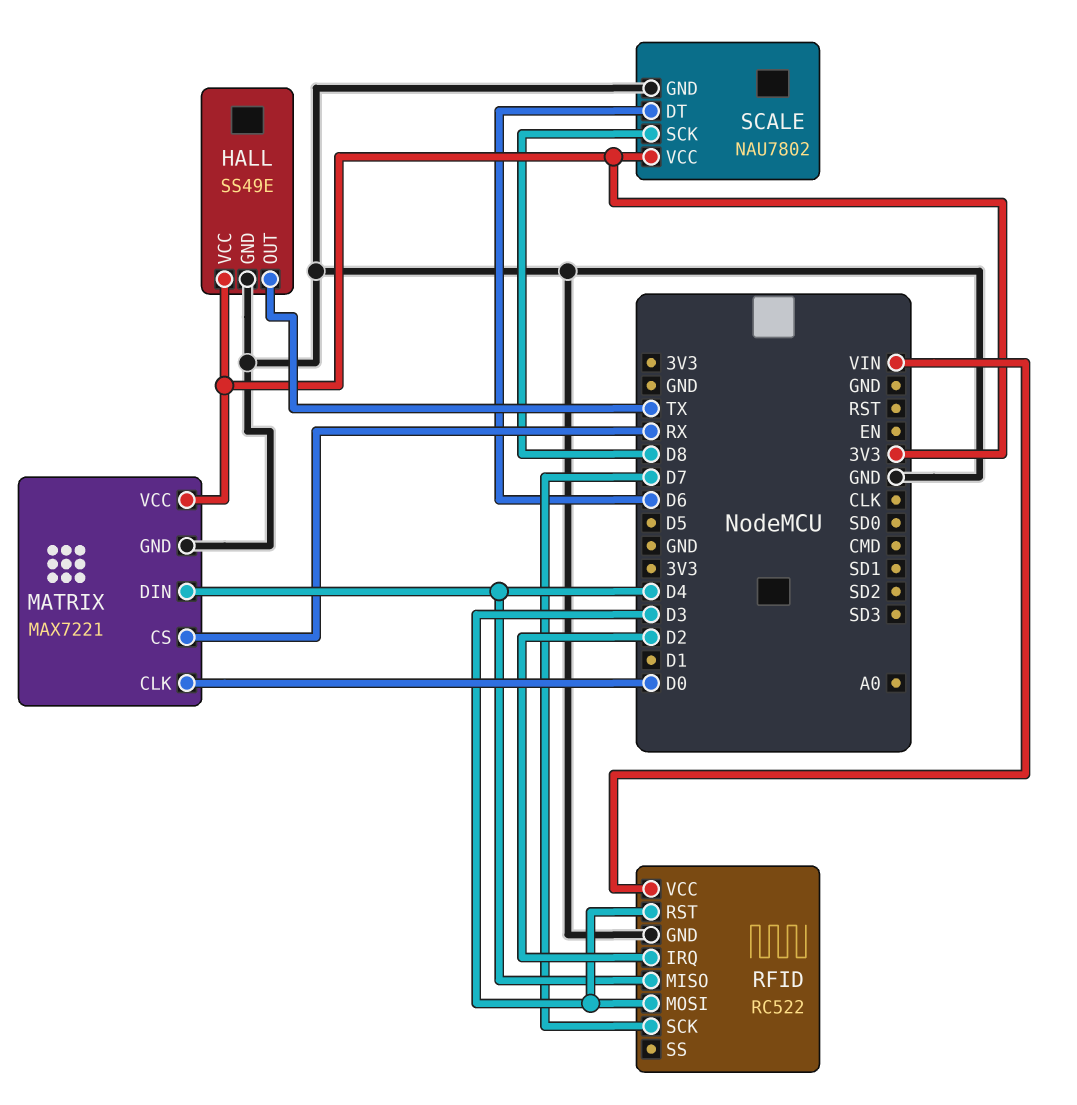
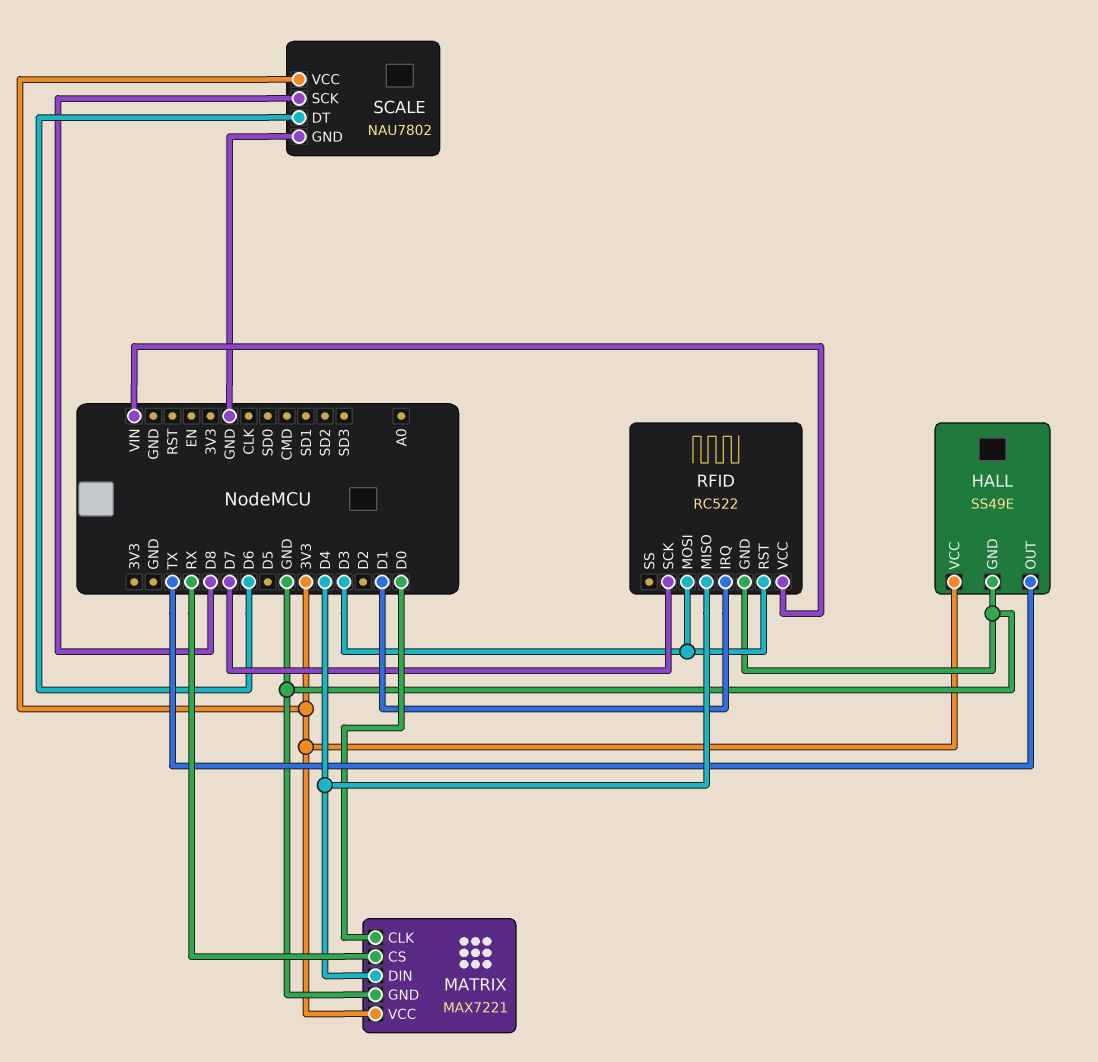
RFID pin IRQ: D2 -> D1

